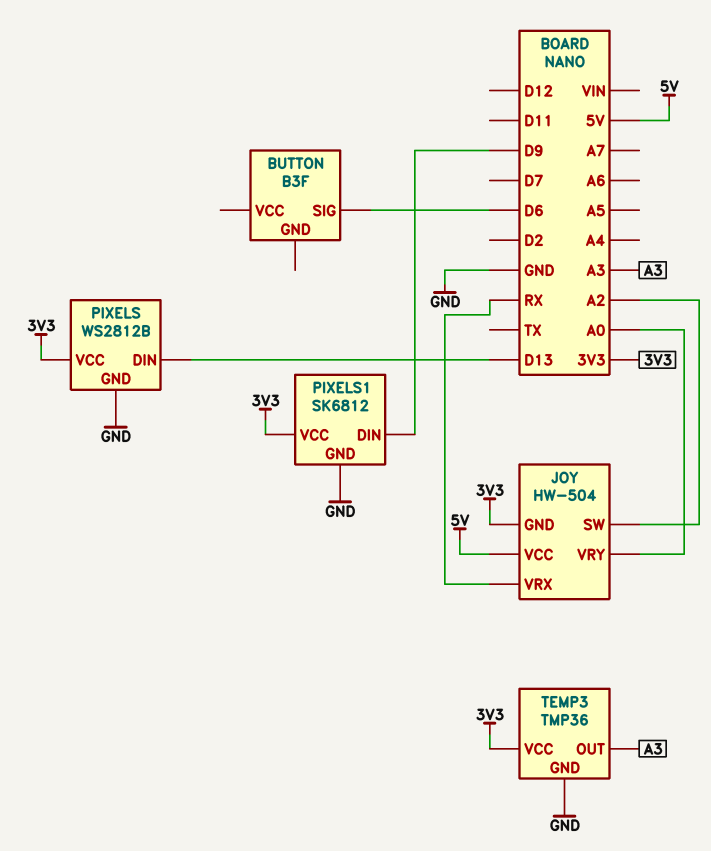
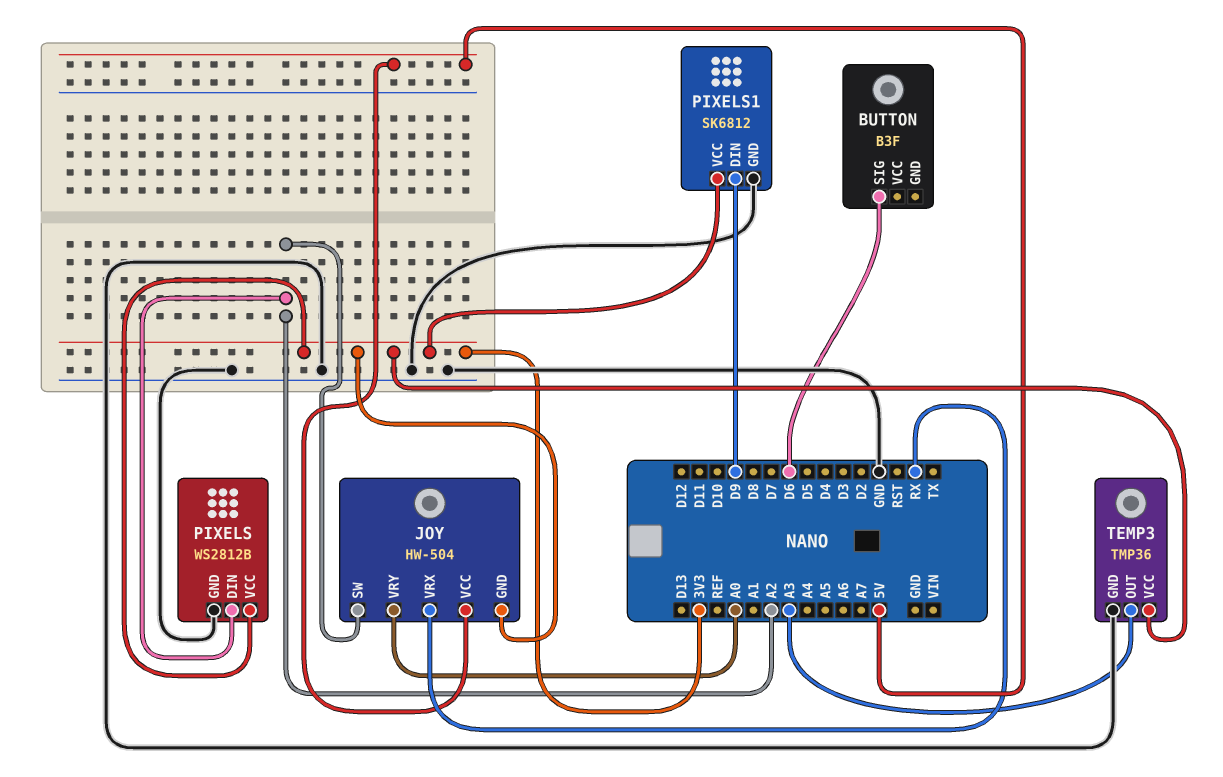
PIXELS pin DIN: D13 -> A2

